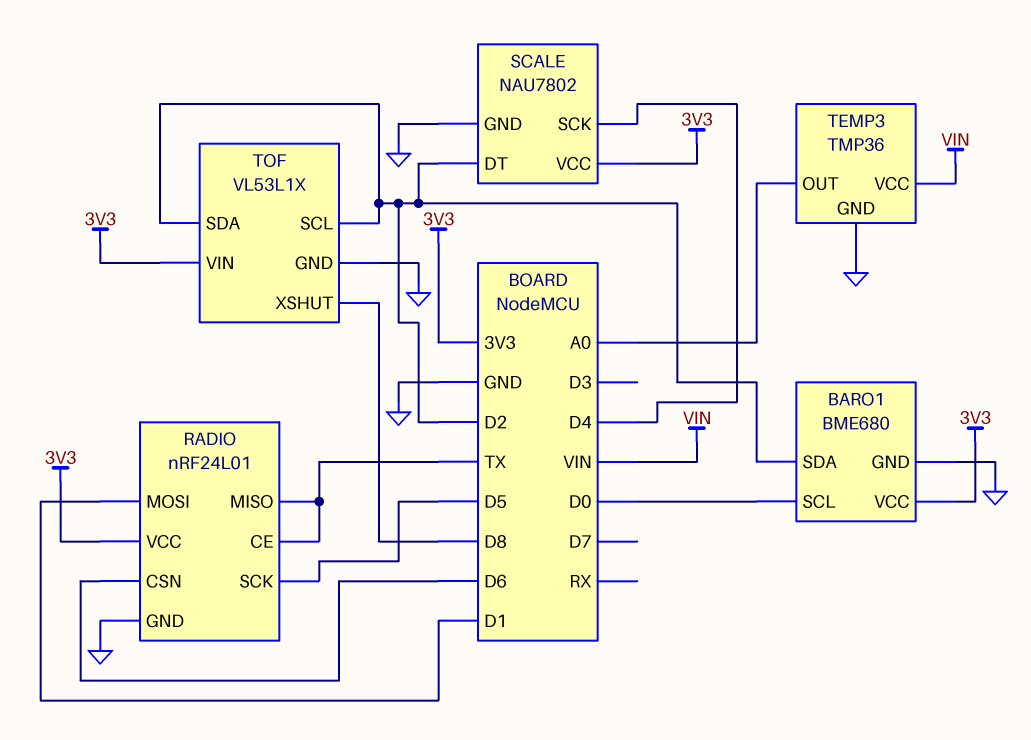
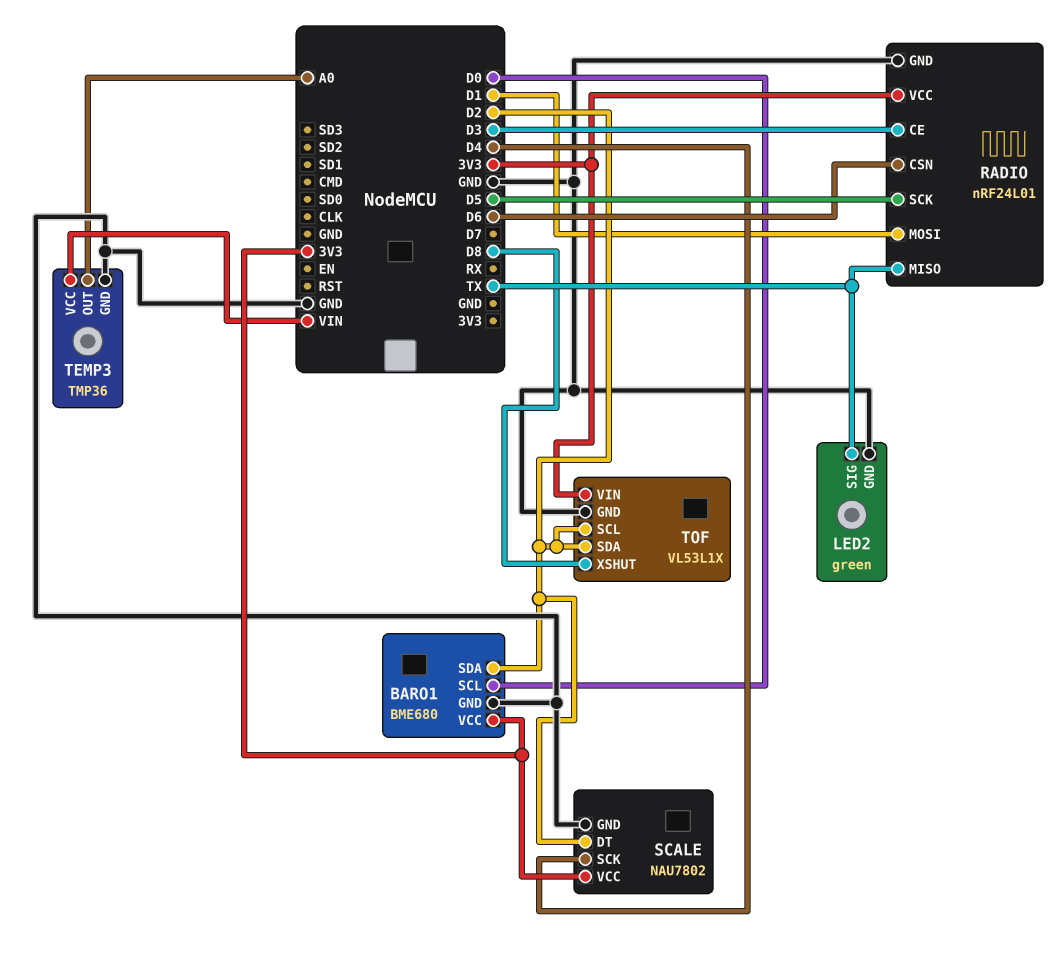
LED2: none -> green
LED2 pin GND: none -> GND
LED2 pin SIG: none -> TX
RADIO pin CE: TX -> D3

